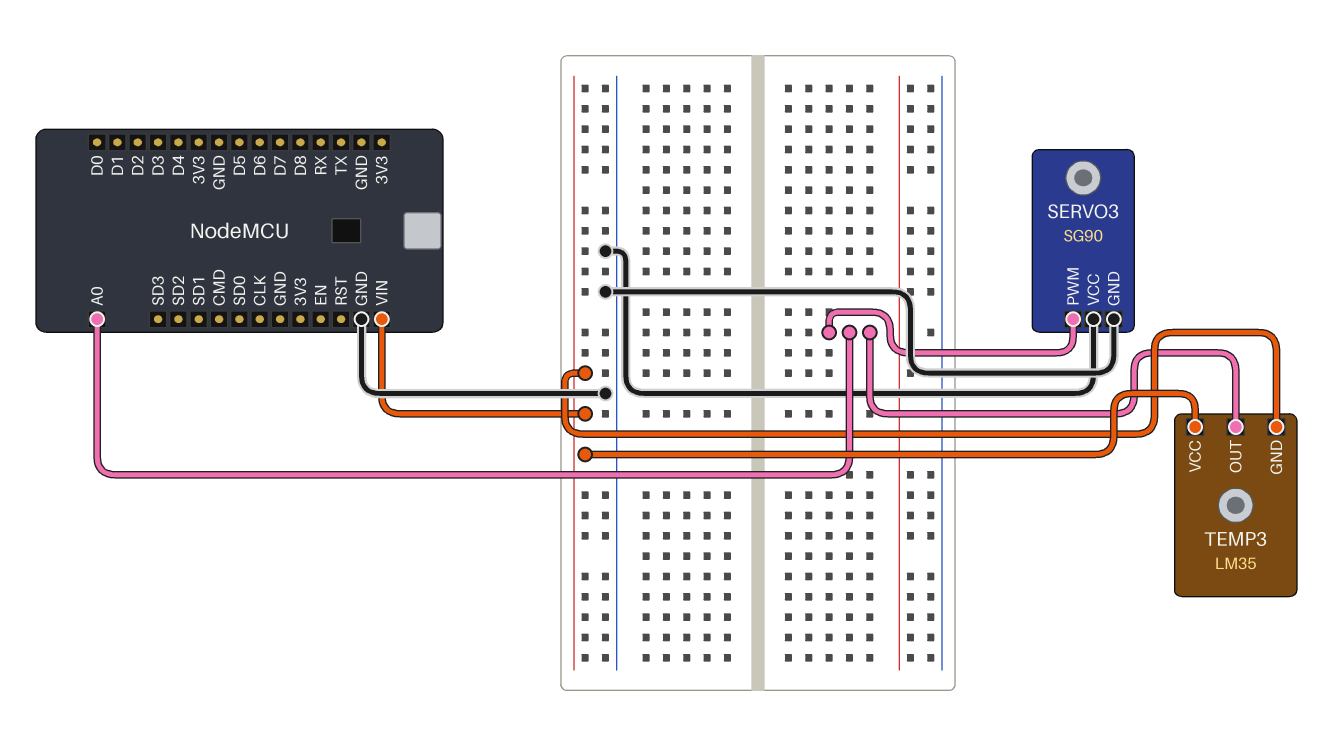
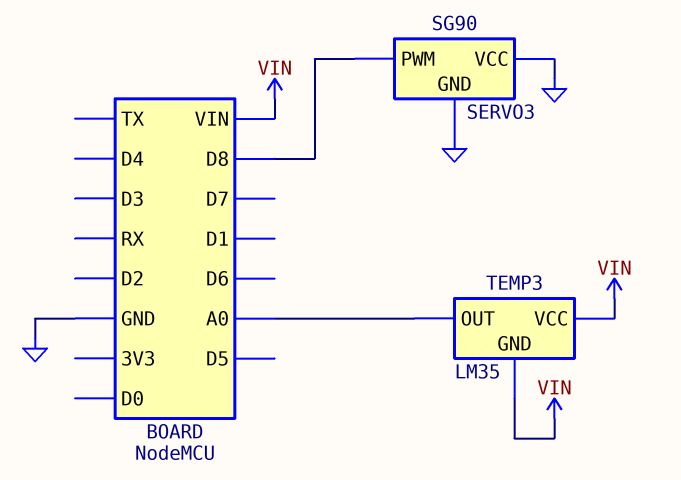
SERVO3 pin PWM: A0 -> D8

